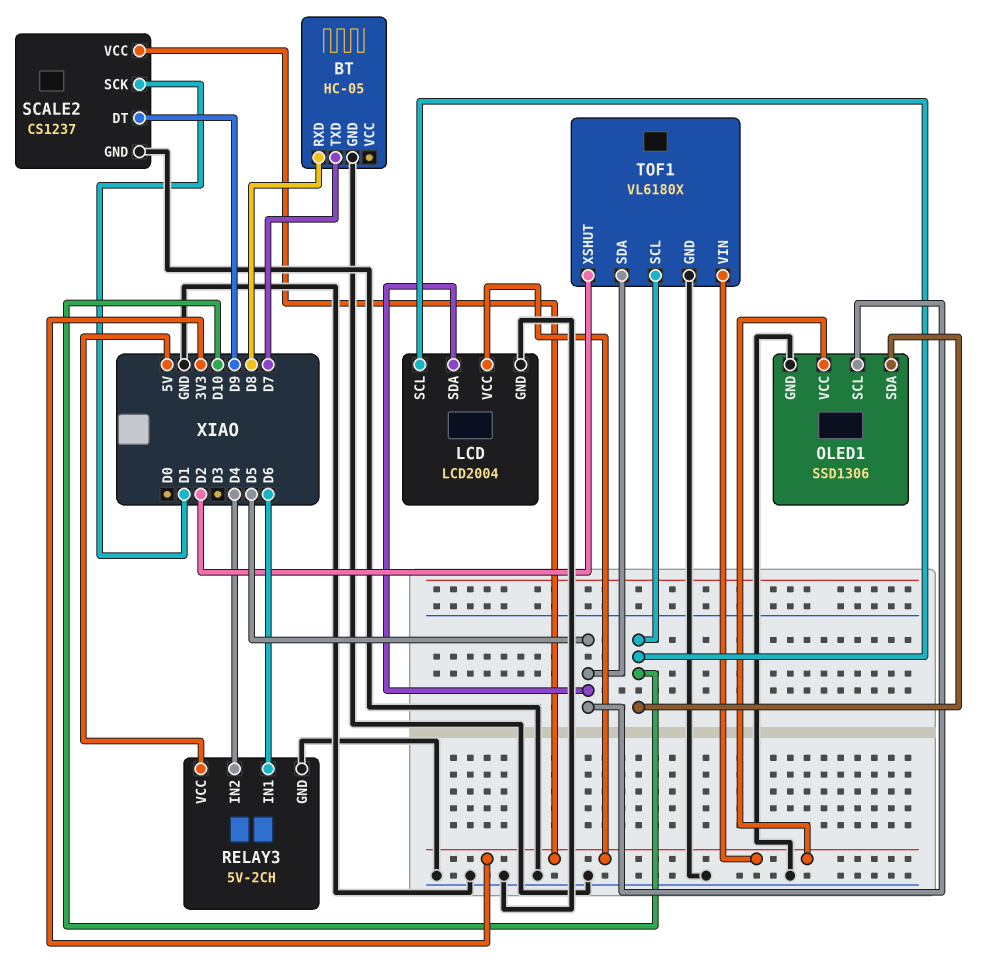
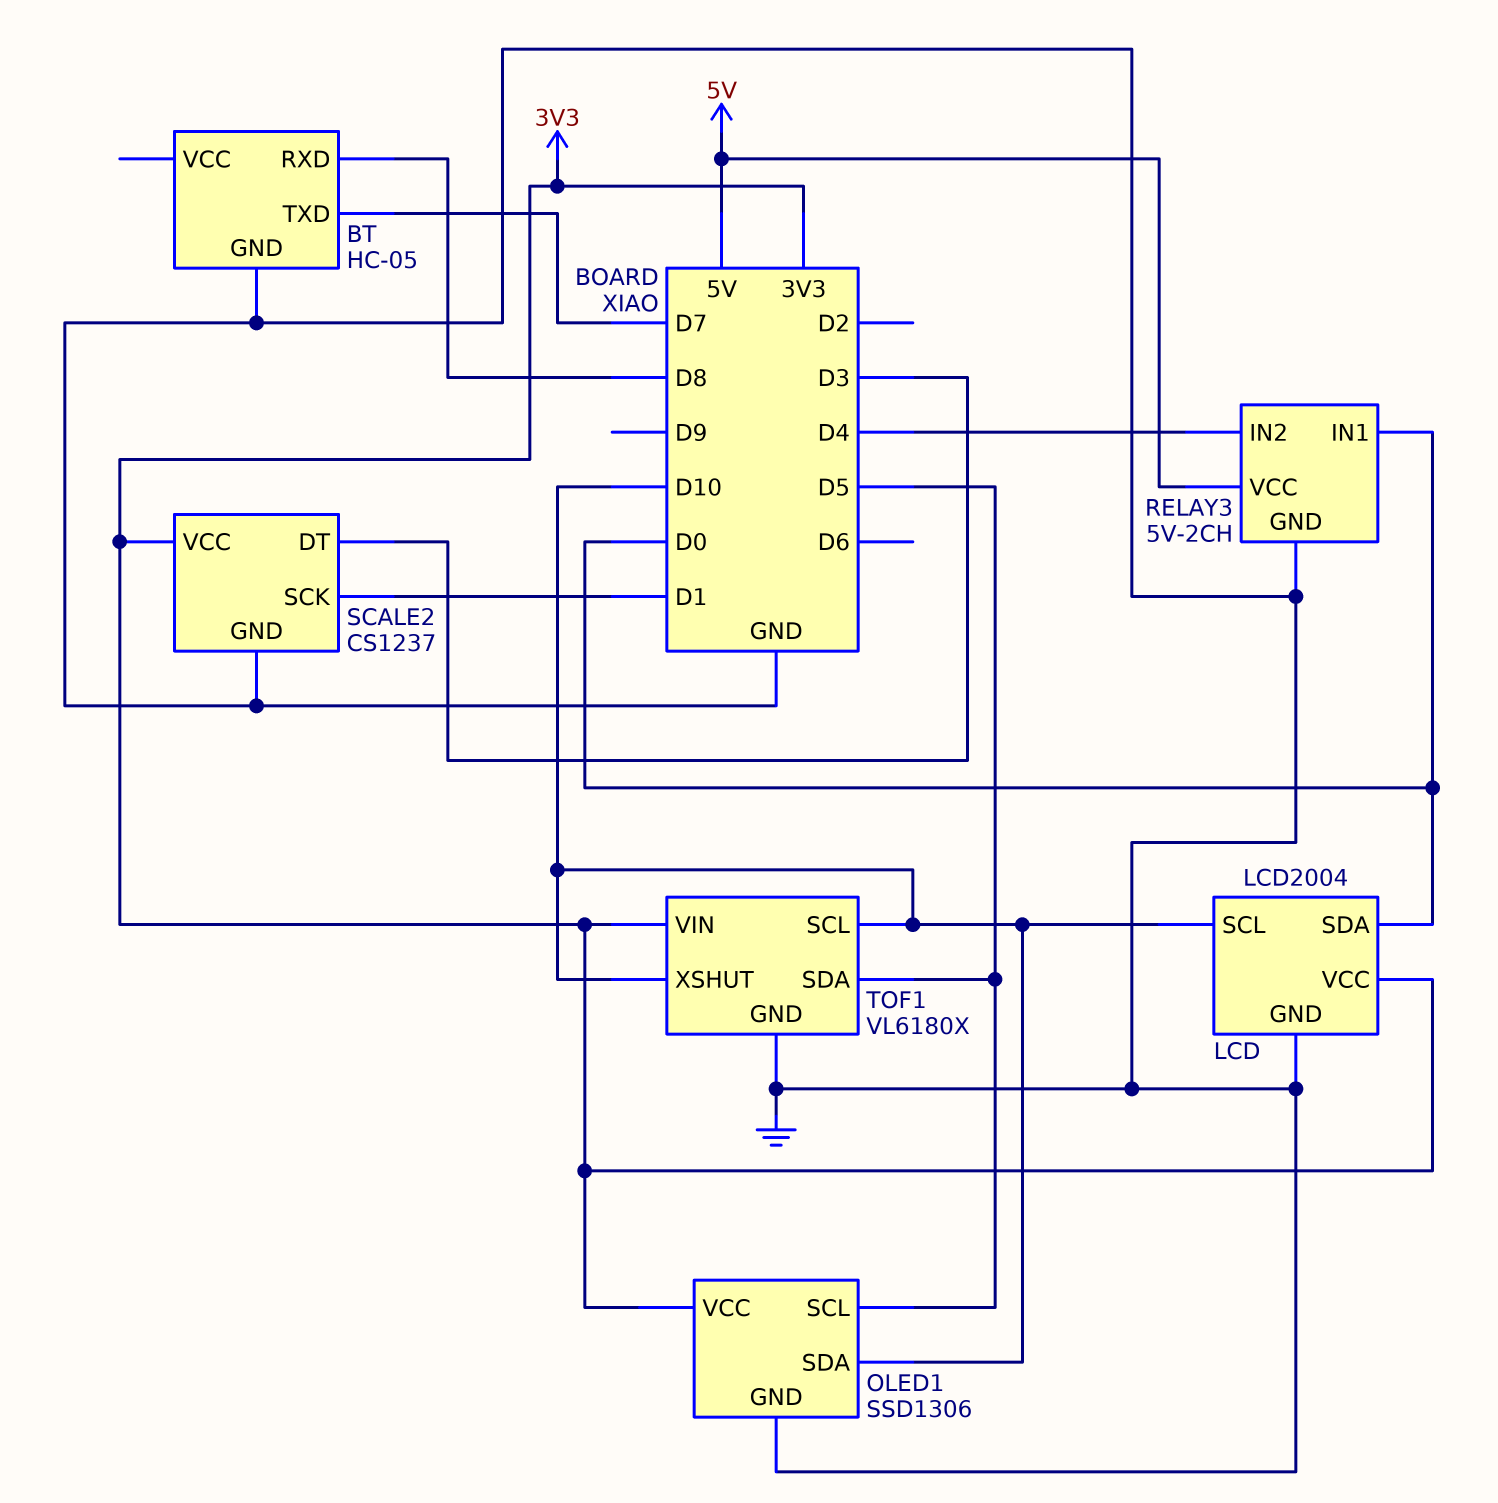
LCD pin SDA: D5 -> D0
RELAY3 pin IN1: D6 -> D0
SCALE2 pin DT: D9 -> D3
TOF1 pin XSHUT: D2 -> D10

